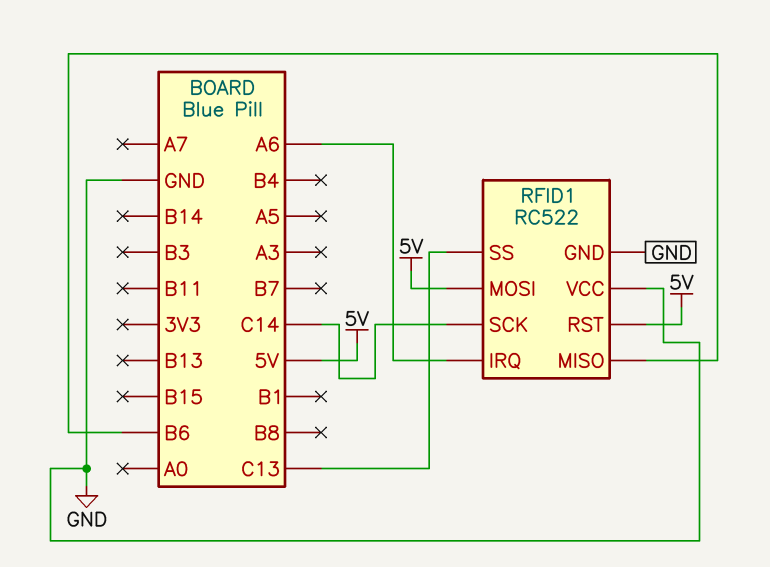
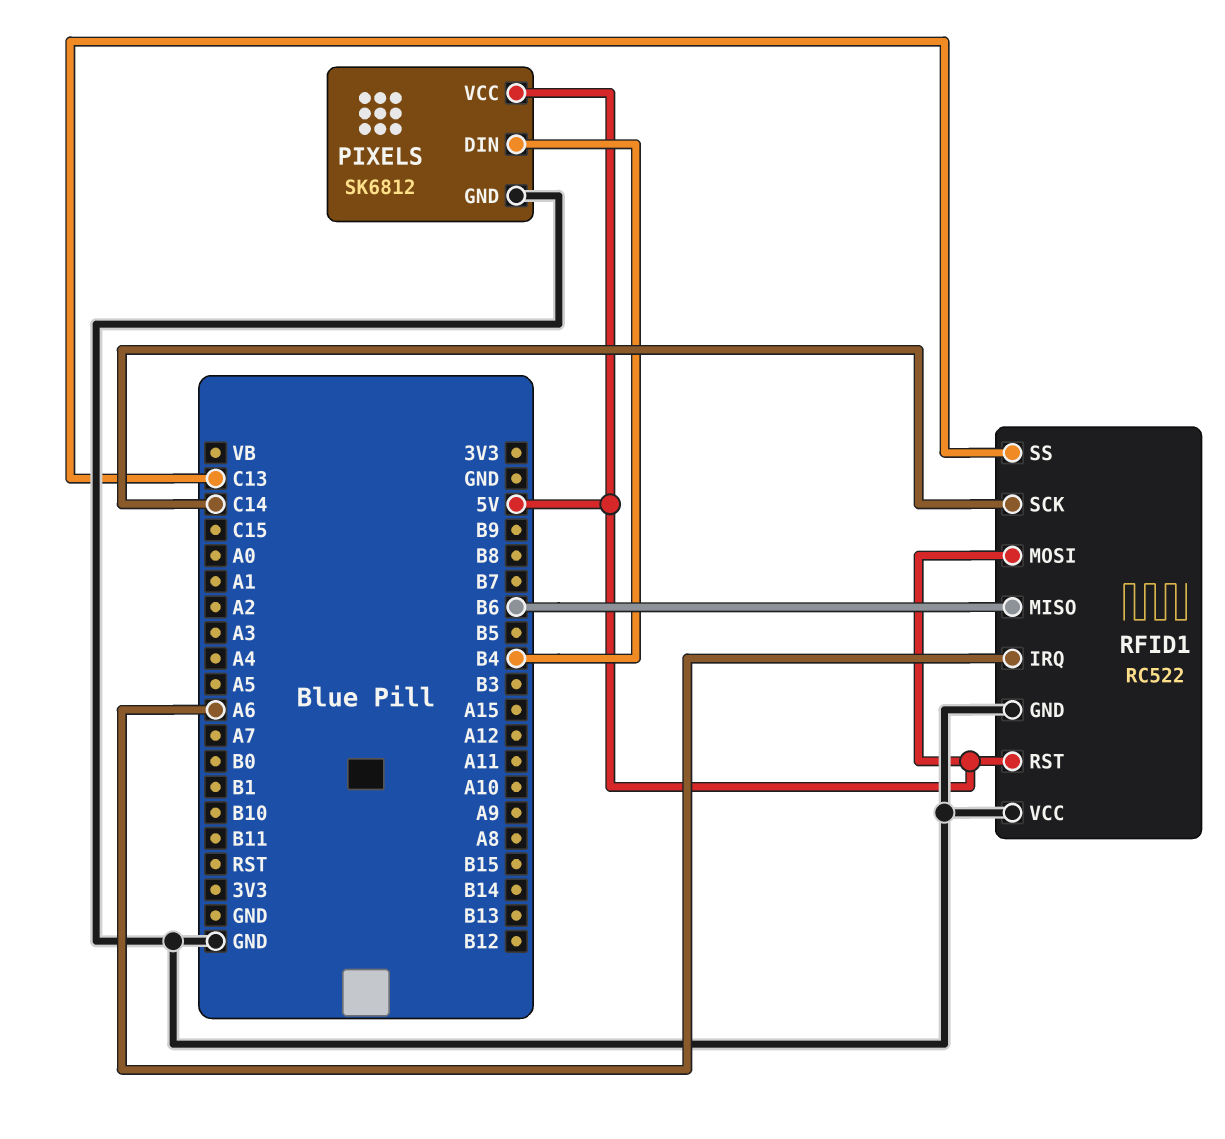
PIXELS: none -> SK6812
PIXELS pin DIN: none -> B4
PIXELS pin GND: none -> GND
PIXELS pin VCC: none -> 5V

